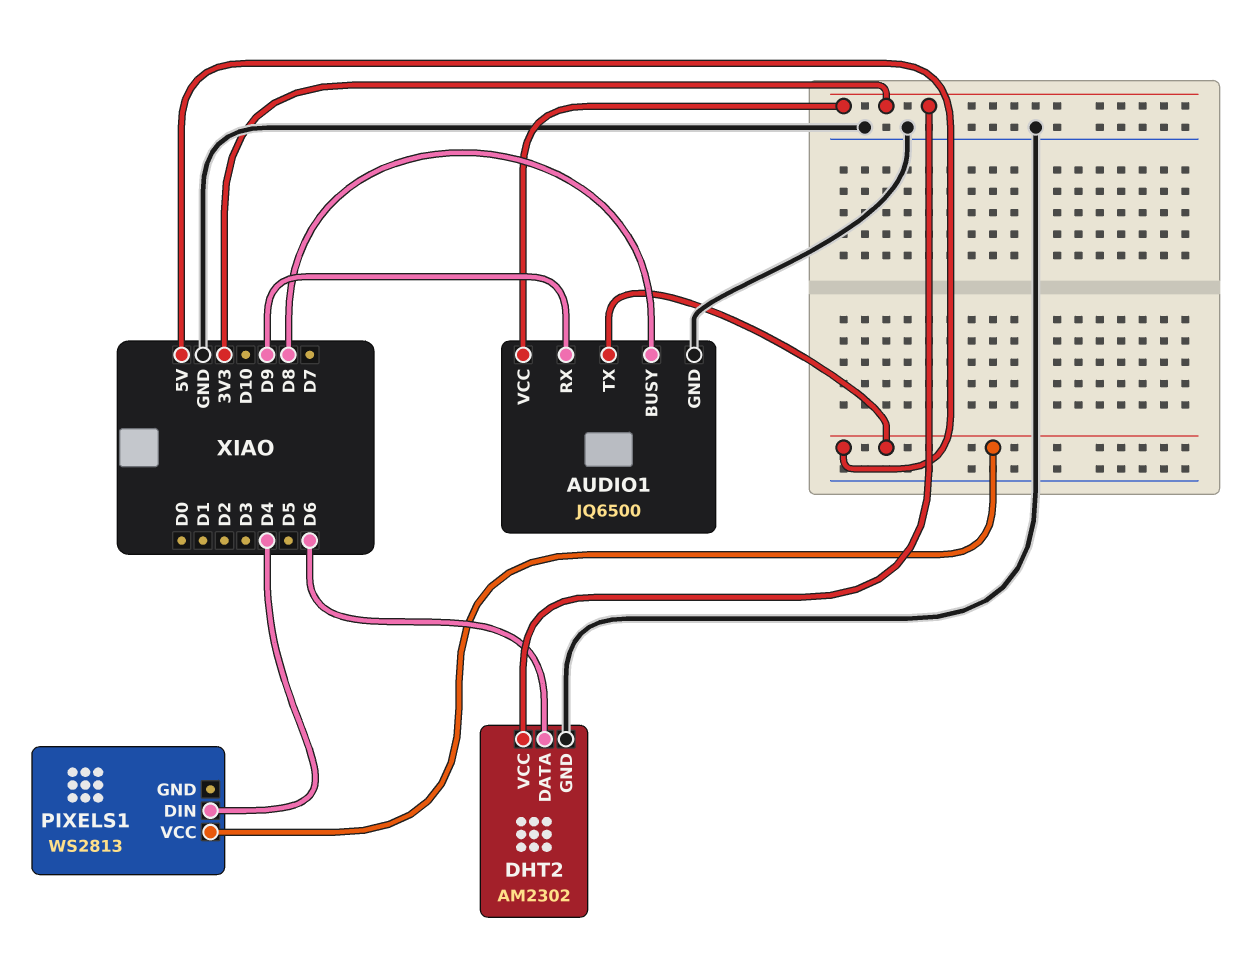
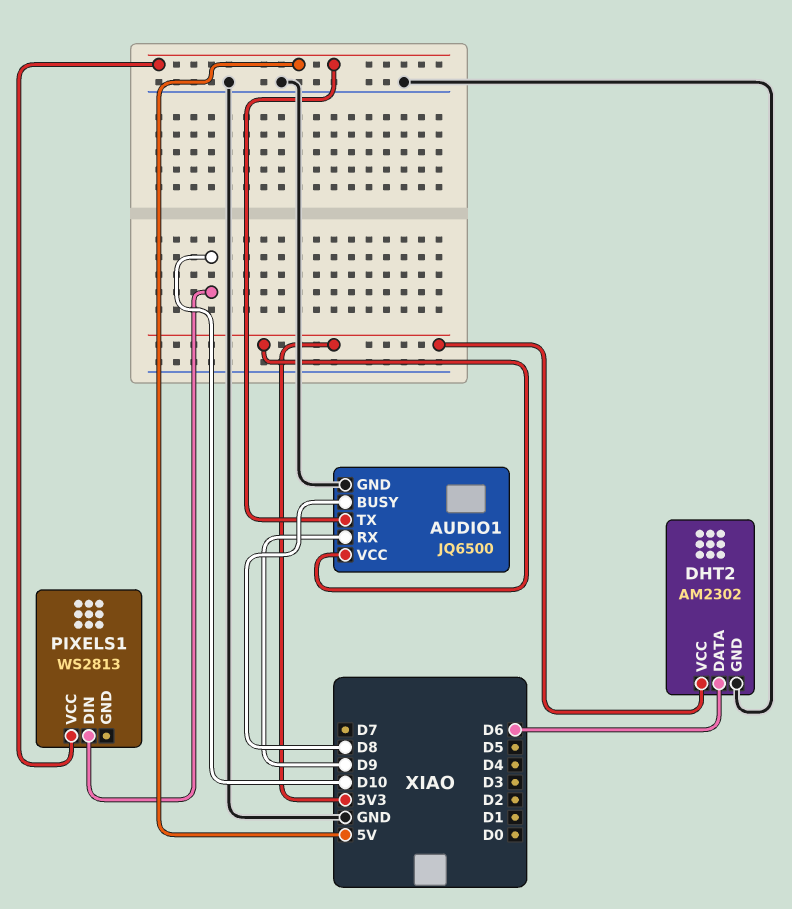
PIXELS1 pin DIN: D4 -> D10

